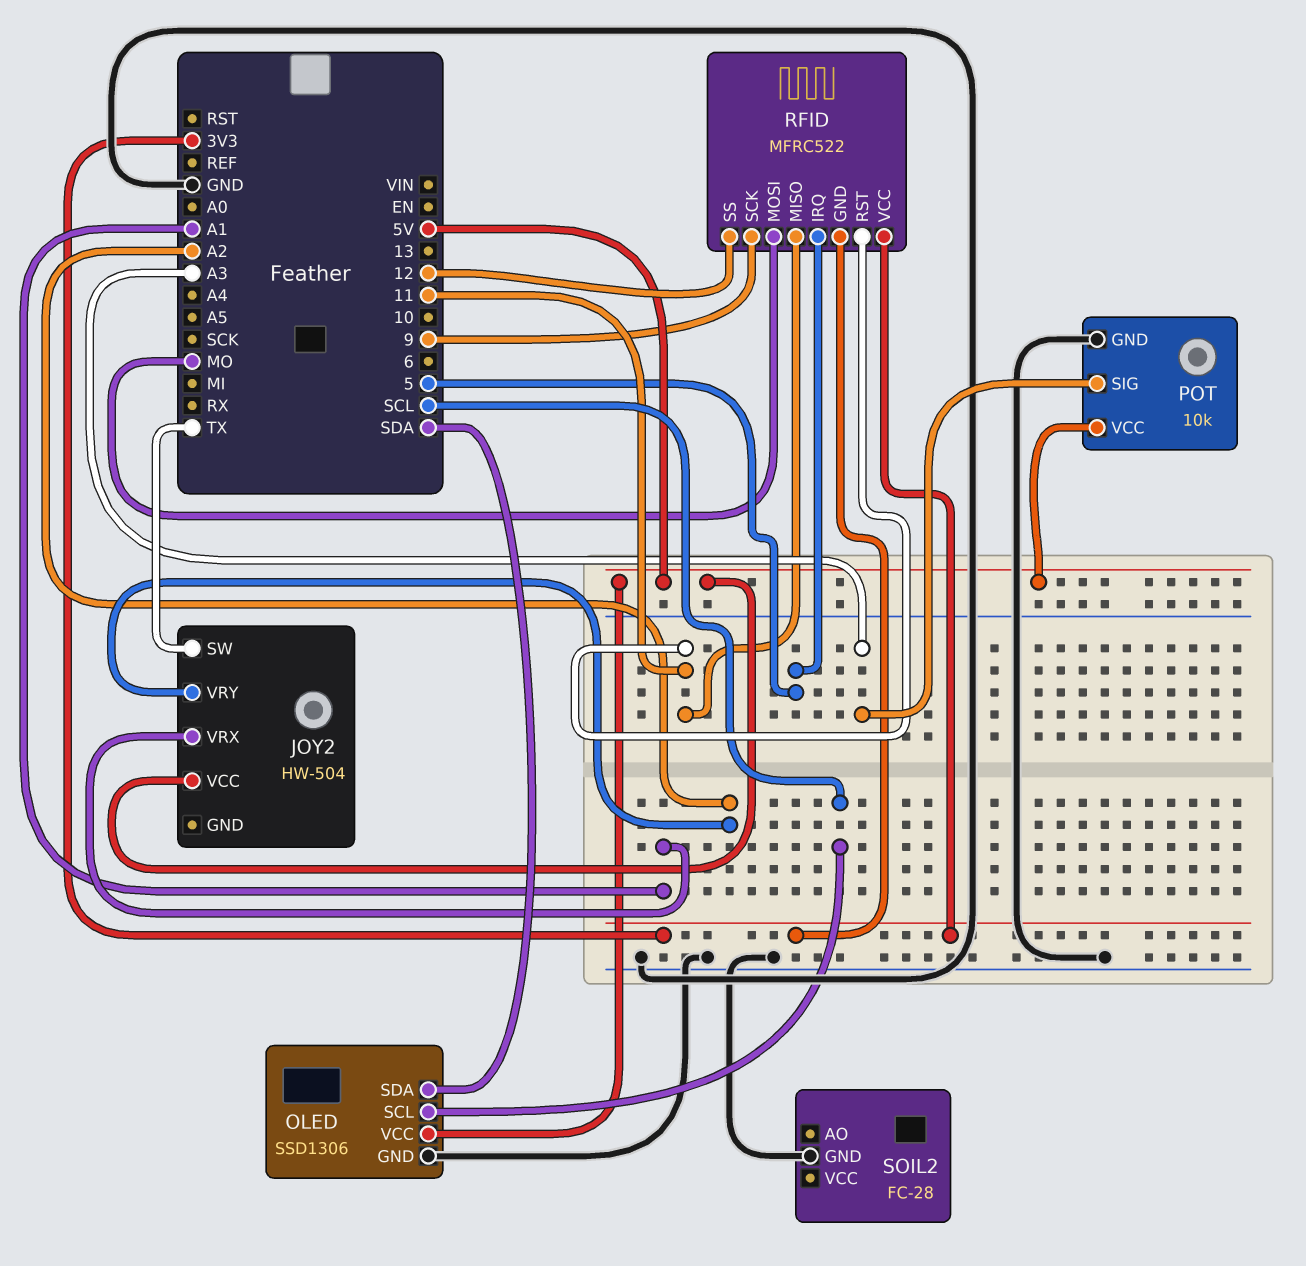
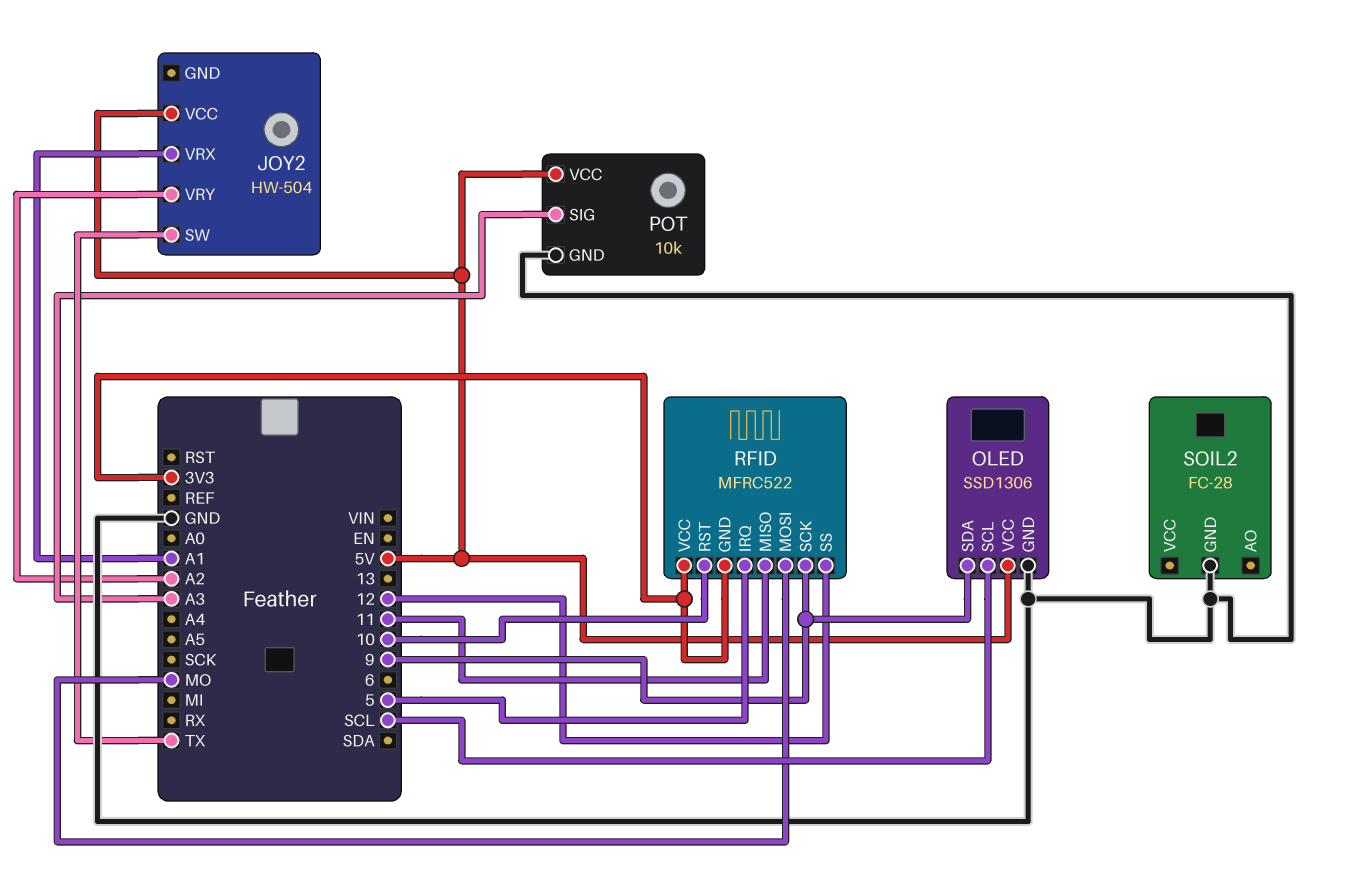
OLED pin SDA: SDA -> 9
RFID pin RST: 11 -> 10

